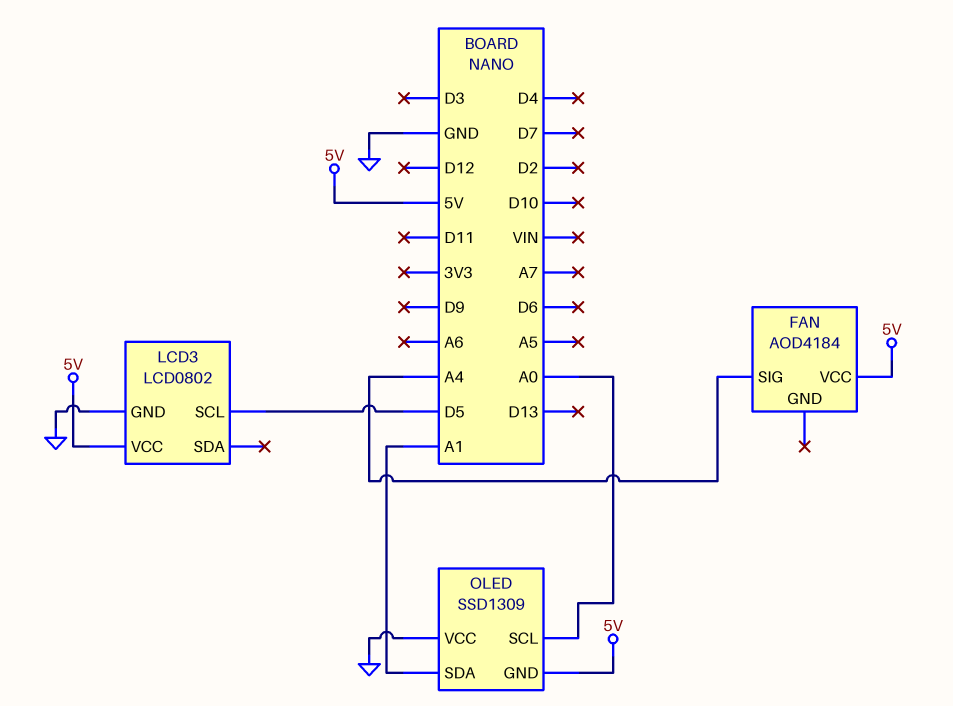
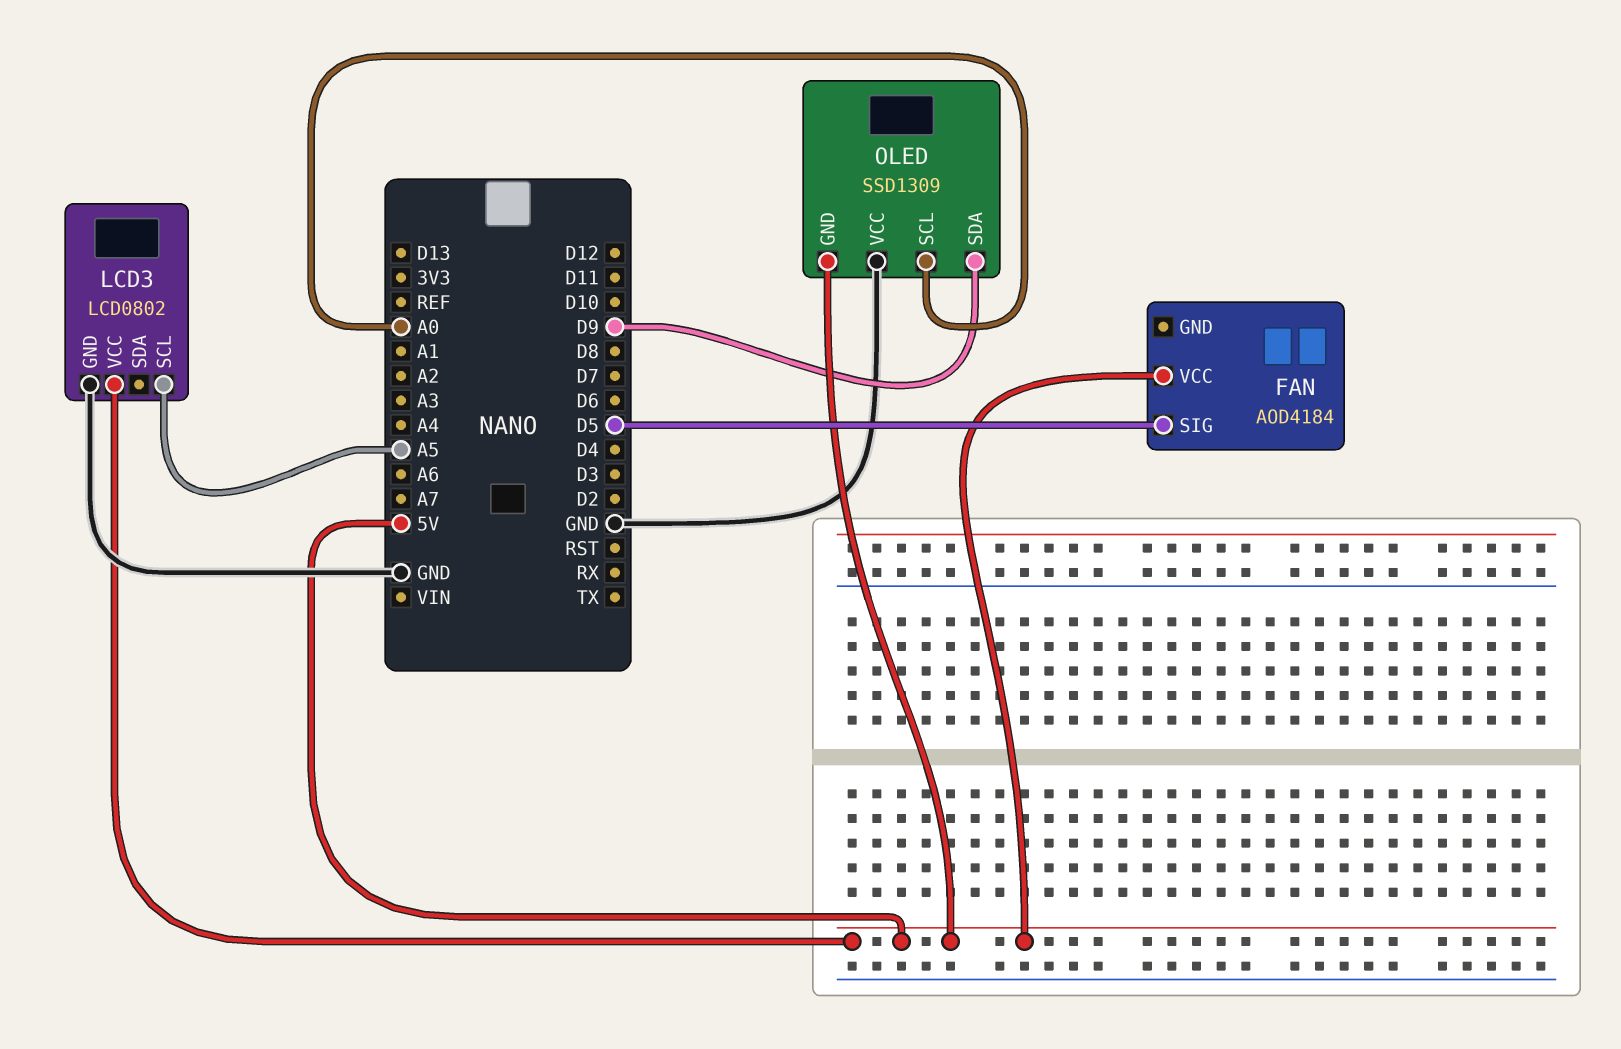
FAN pin SIG: A4 -> D5
LCD3 pin SCL: D5 -> A5
OLED pin SDA: A1 -> D9

